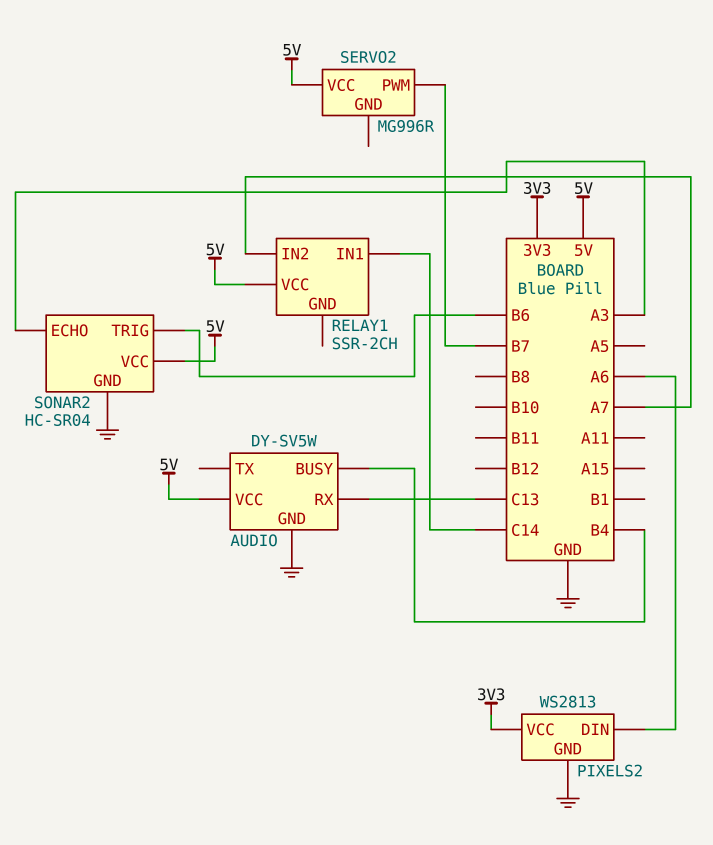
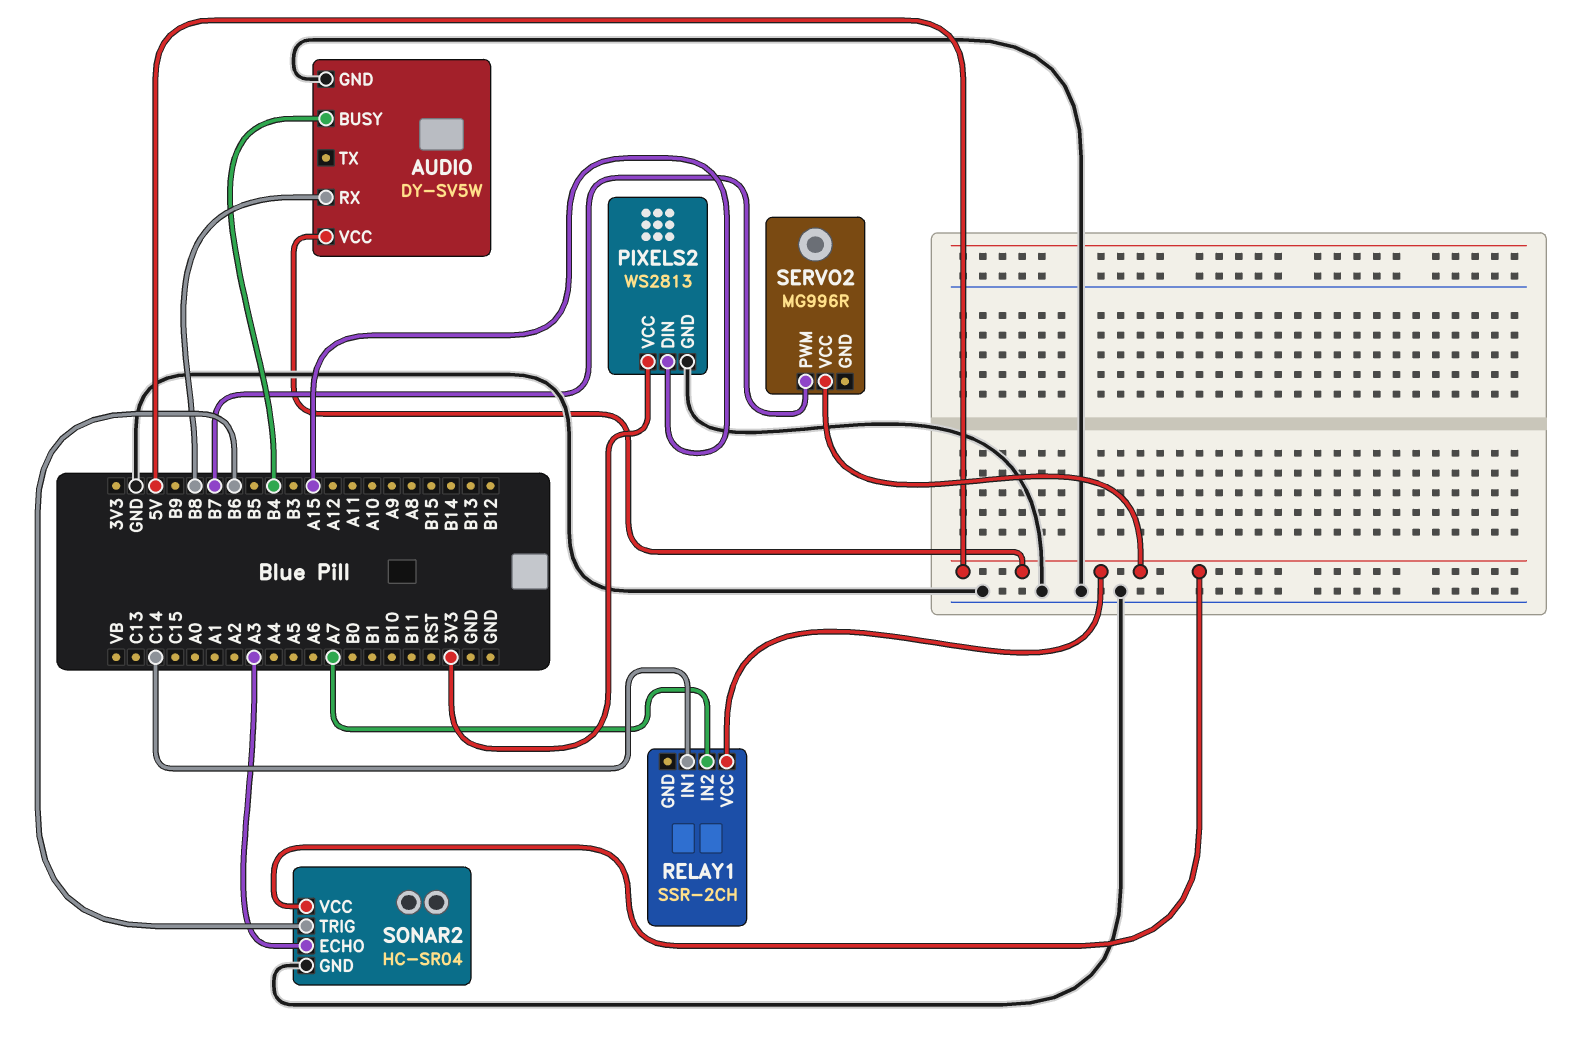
AUDIO pin RX: C13 -> B8
PIXELS2 pin DIN: A6 -> A15

